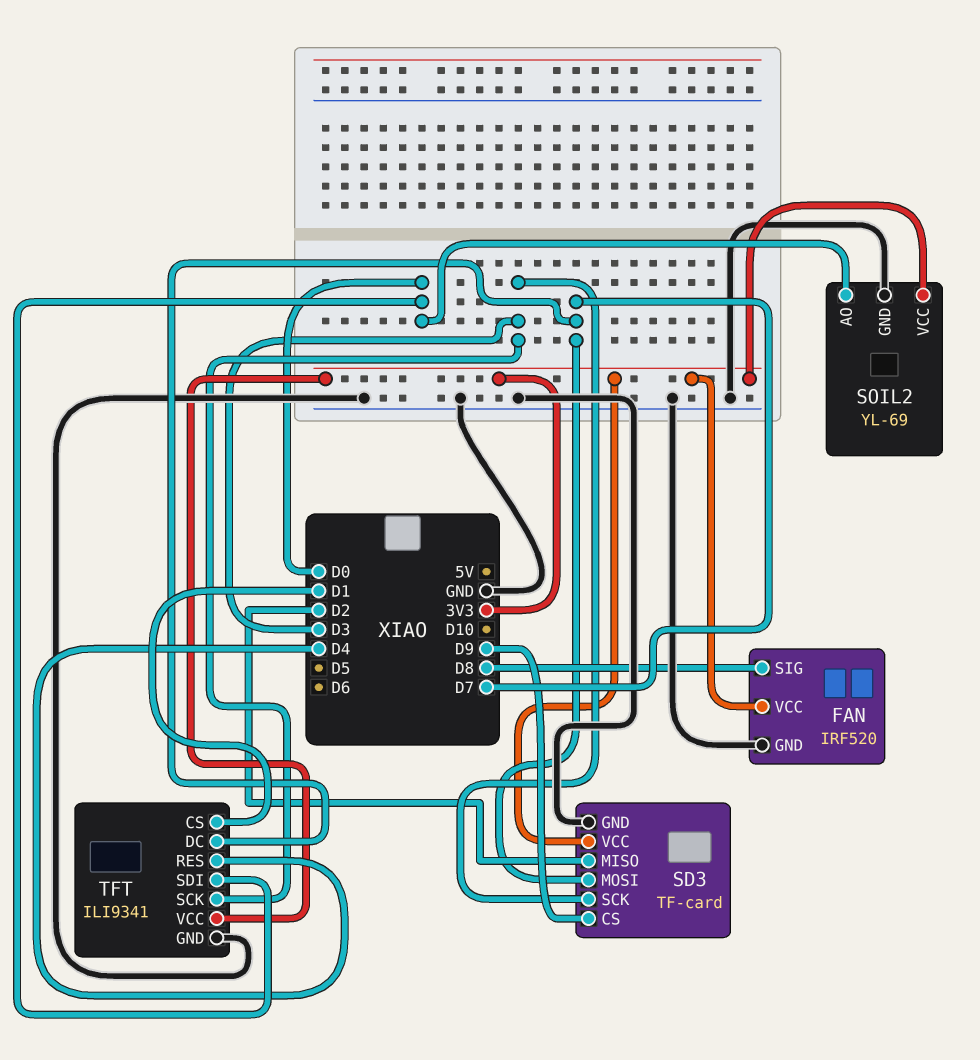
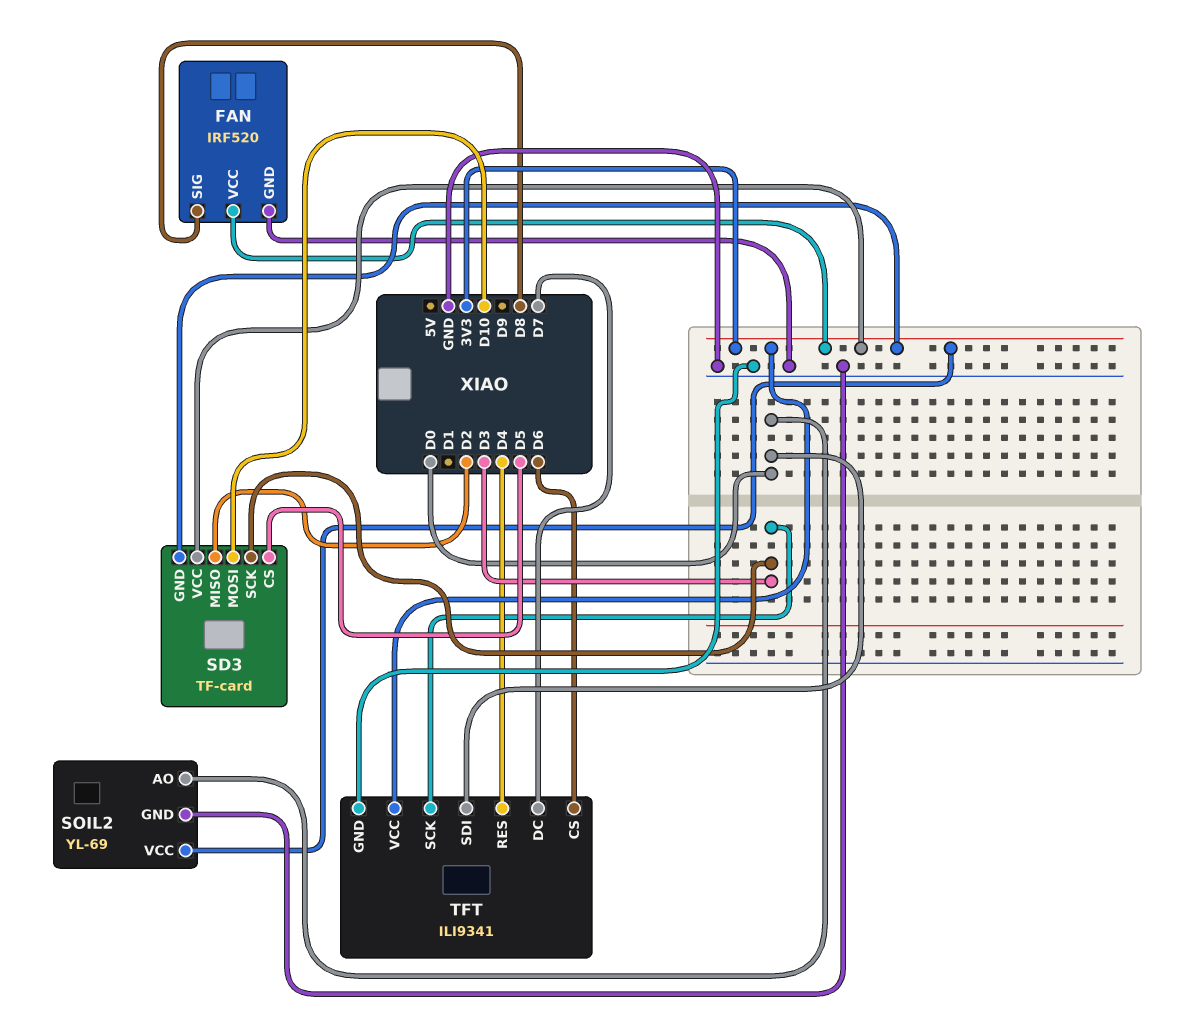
SD3 pin CS: D9 -> D5
SD3 pin GND: GND -> 3V3
SD3 pin MOSI: D7 -> D10
TFT pin CS: D1 -> D6

